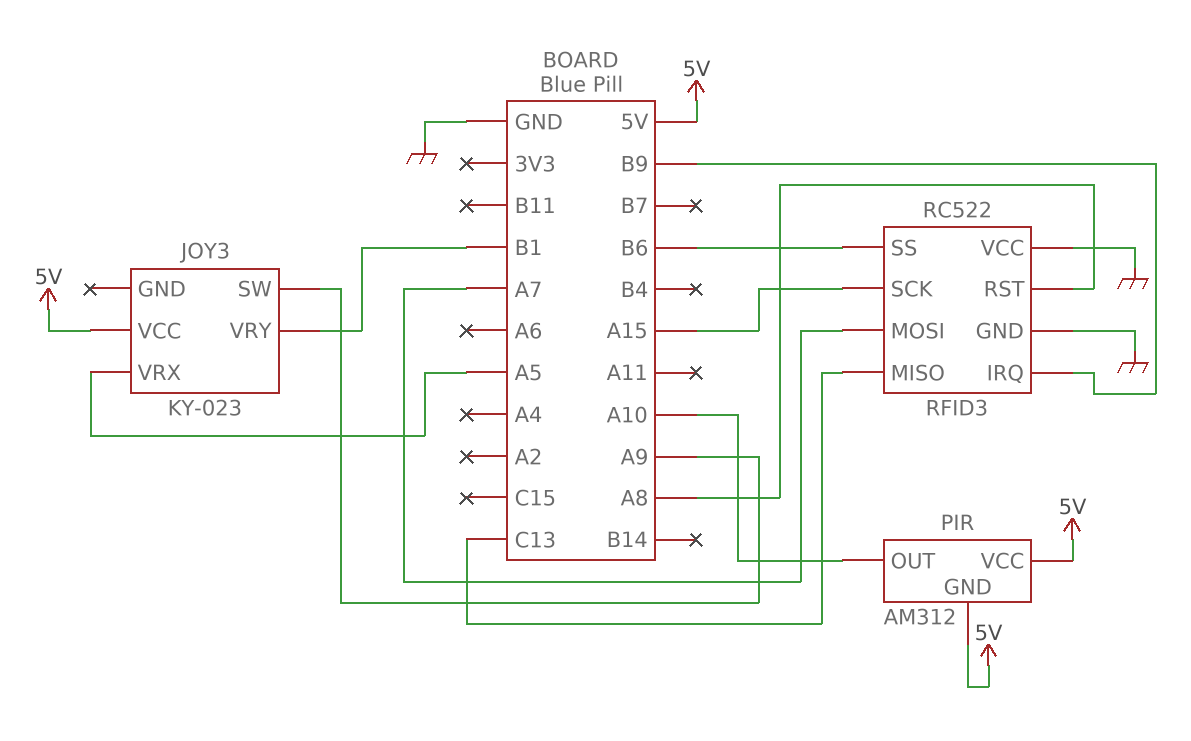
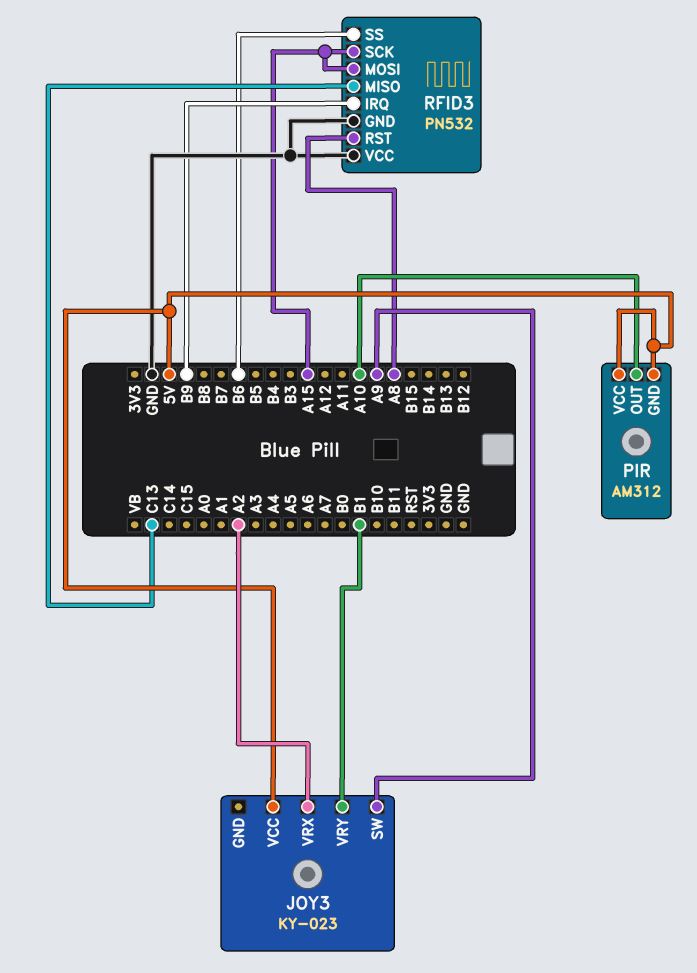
JOY3 pin VRX: A5 -> A2
RFID3: RC522 -> PN532
RFID3 pin MOSI: A7 -> A15

